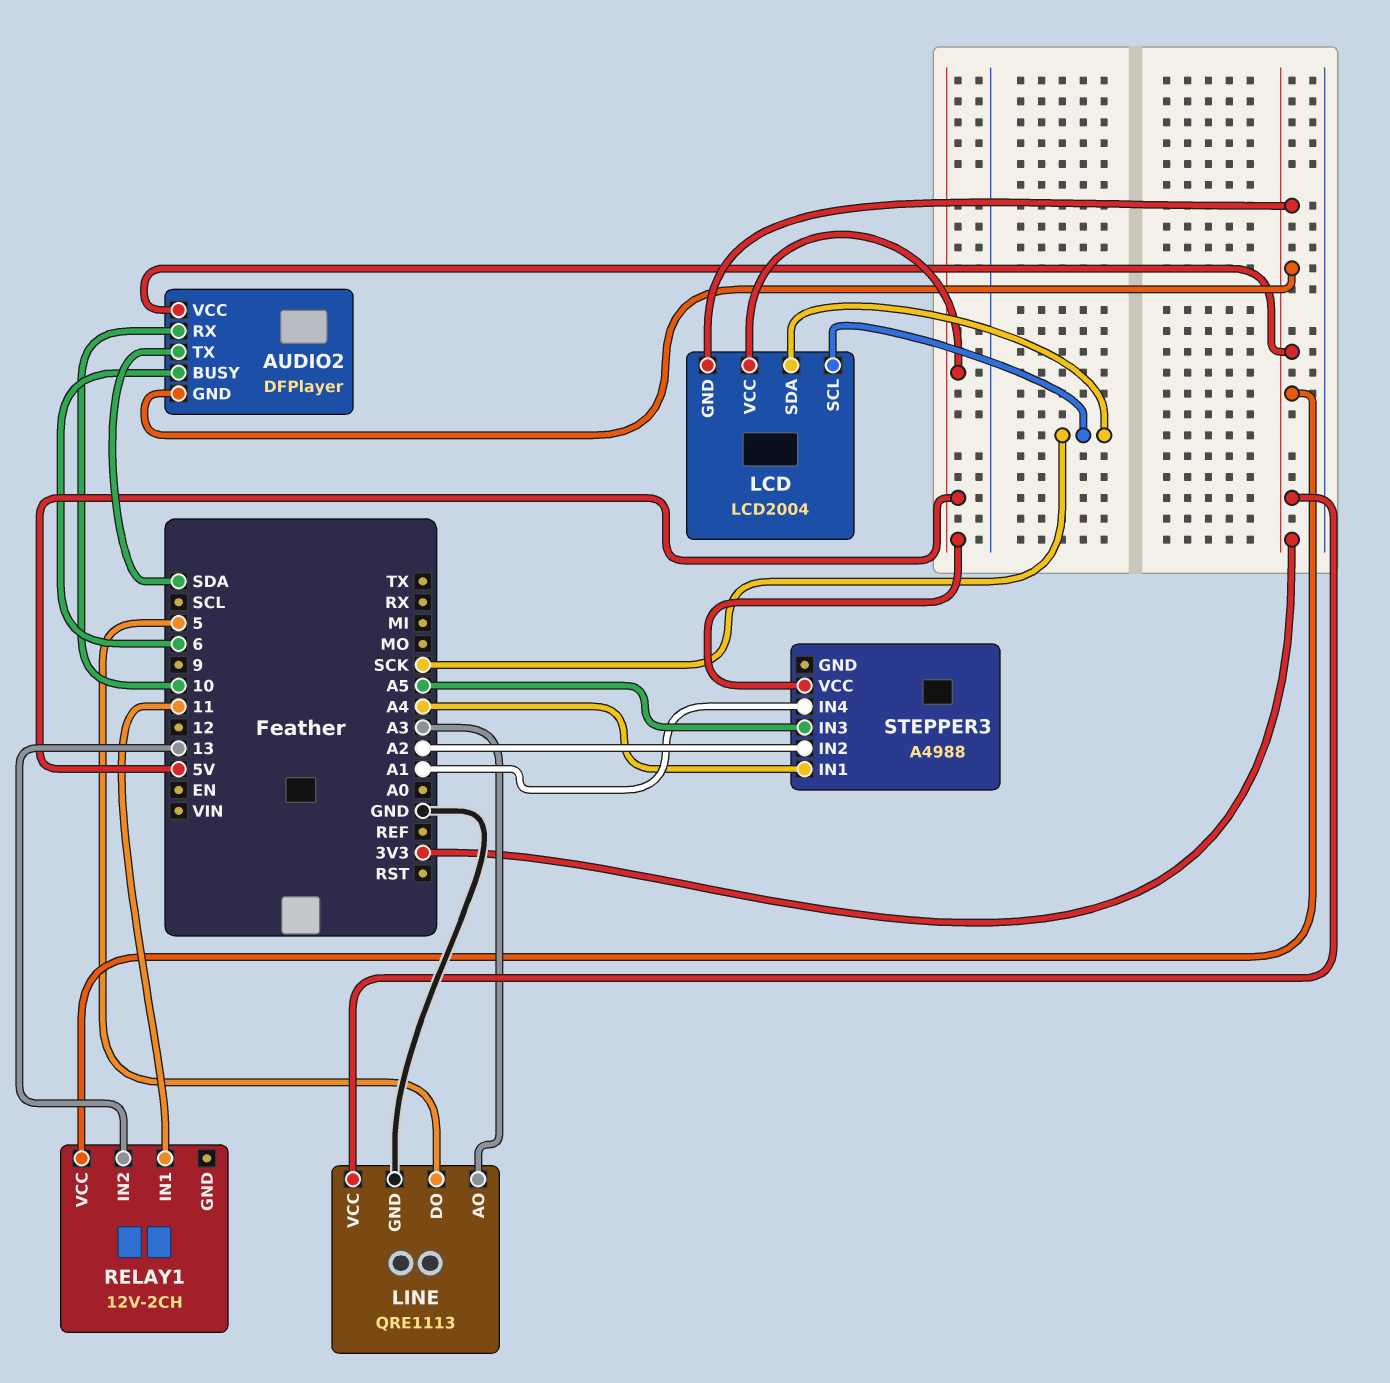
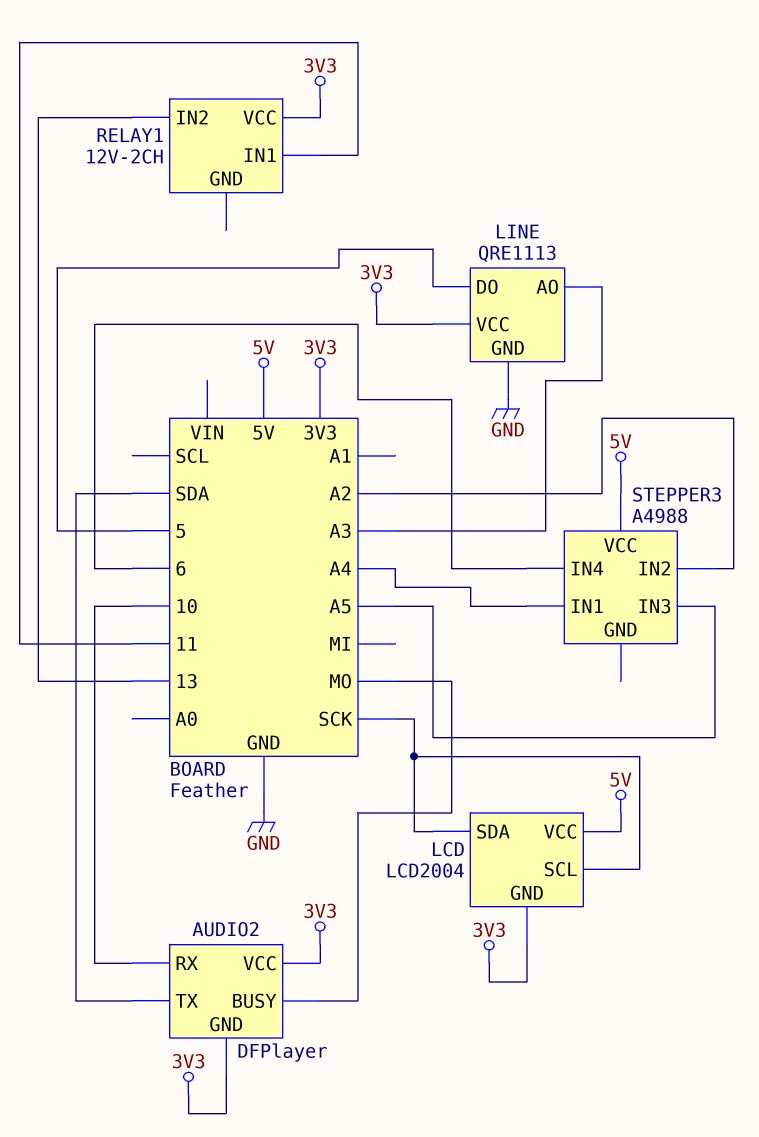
AUDIO2 pin BUSY: 6 -> MO
STEPPER3 pin IN4: A1 -> 6

